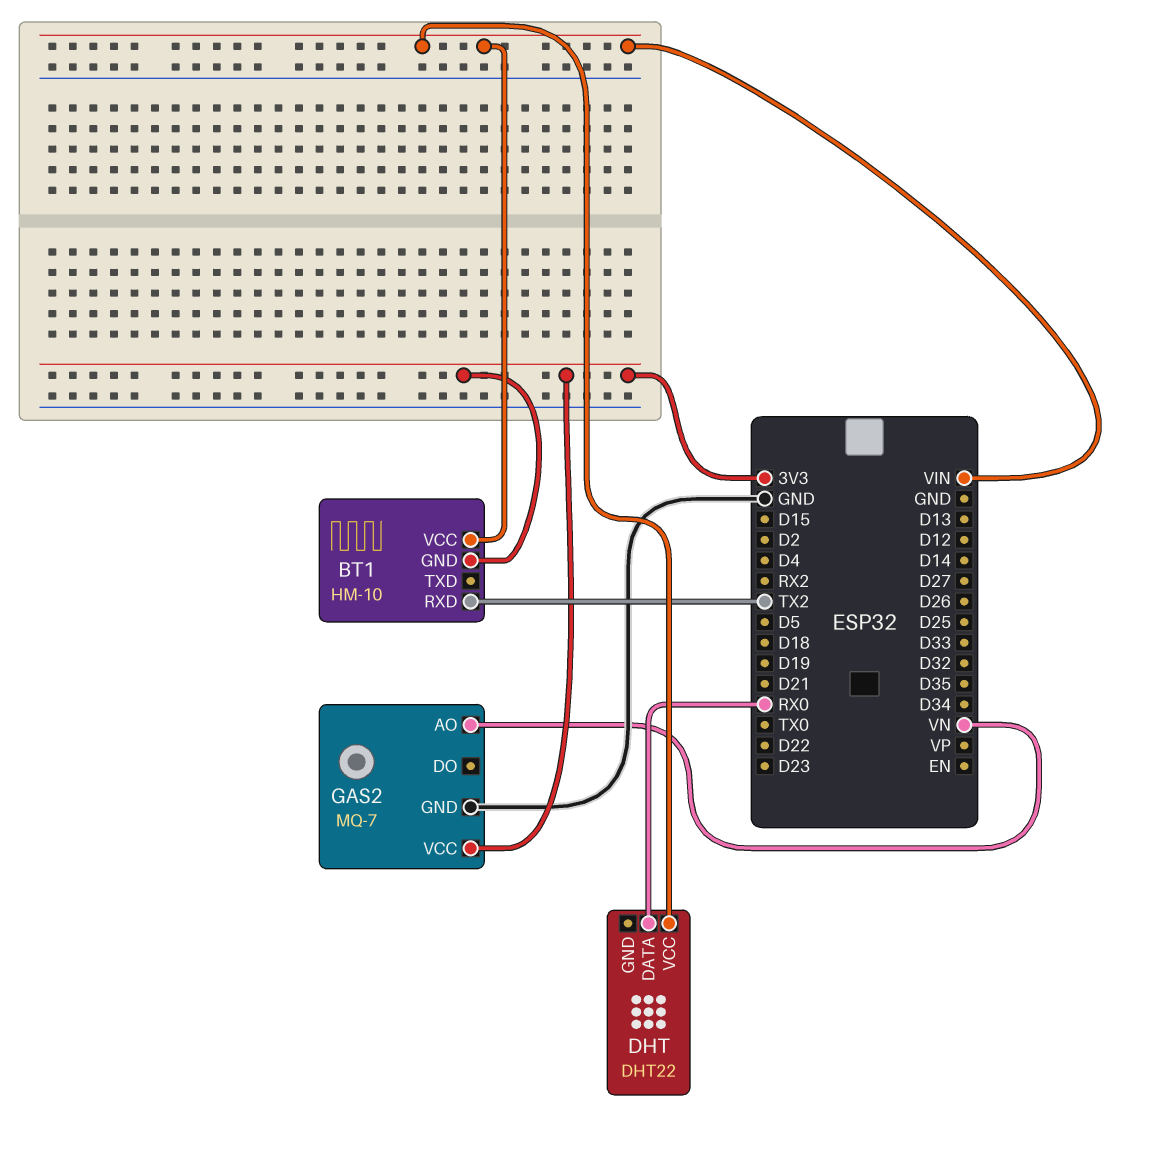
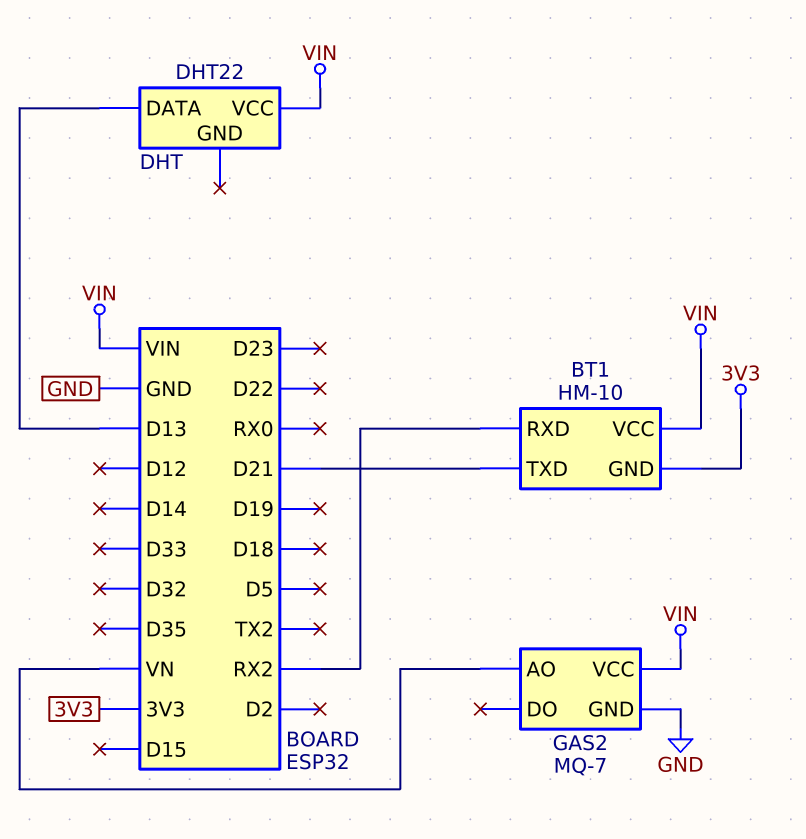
BT1 pin RXD: TX2 -> RX2
BT1 pin TXD: none -> D21
DHT pin DATA: RX0 -> D13
GAS2 pin VCC: 3V3 -> VIN

